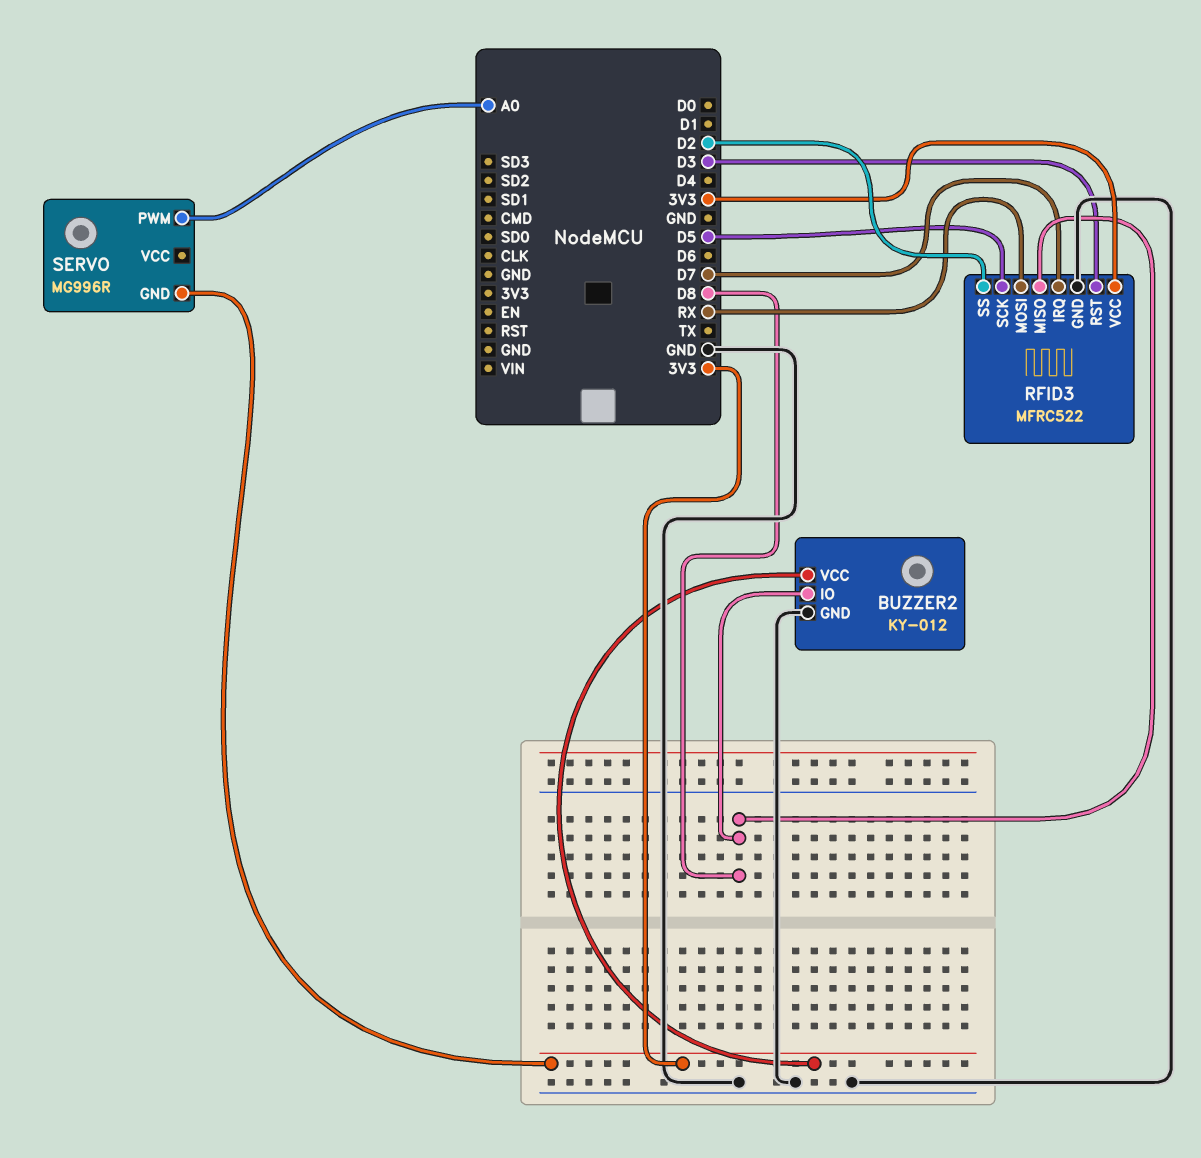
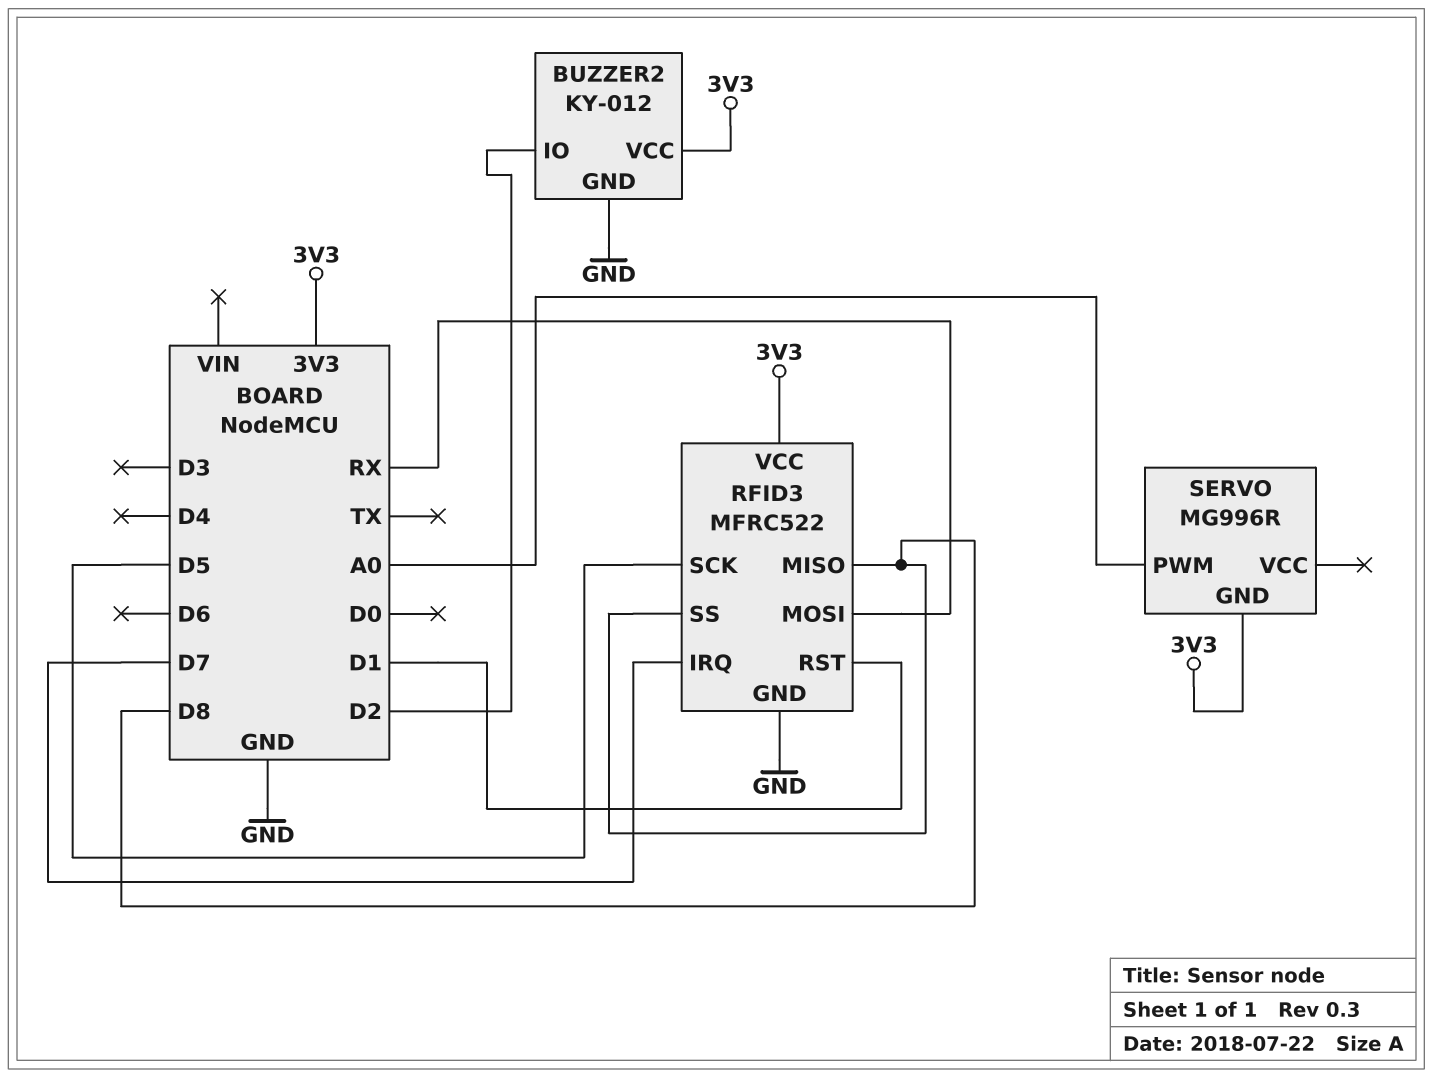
BUZZER2 pin IO: D8 -> D2
RFID3 pin RST: D3 -> D1
RFID3 pin SS: D2 -> D8

